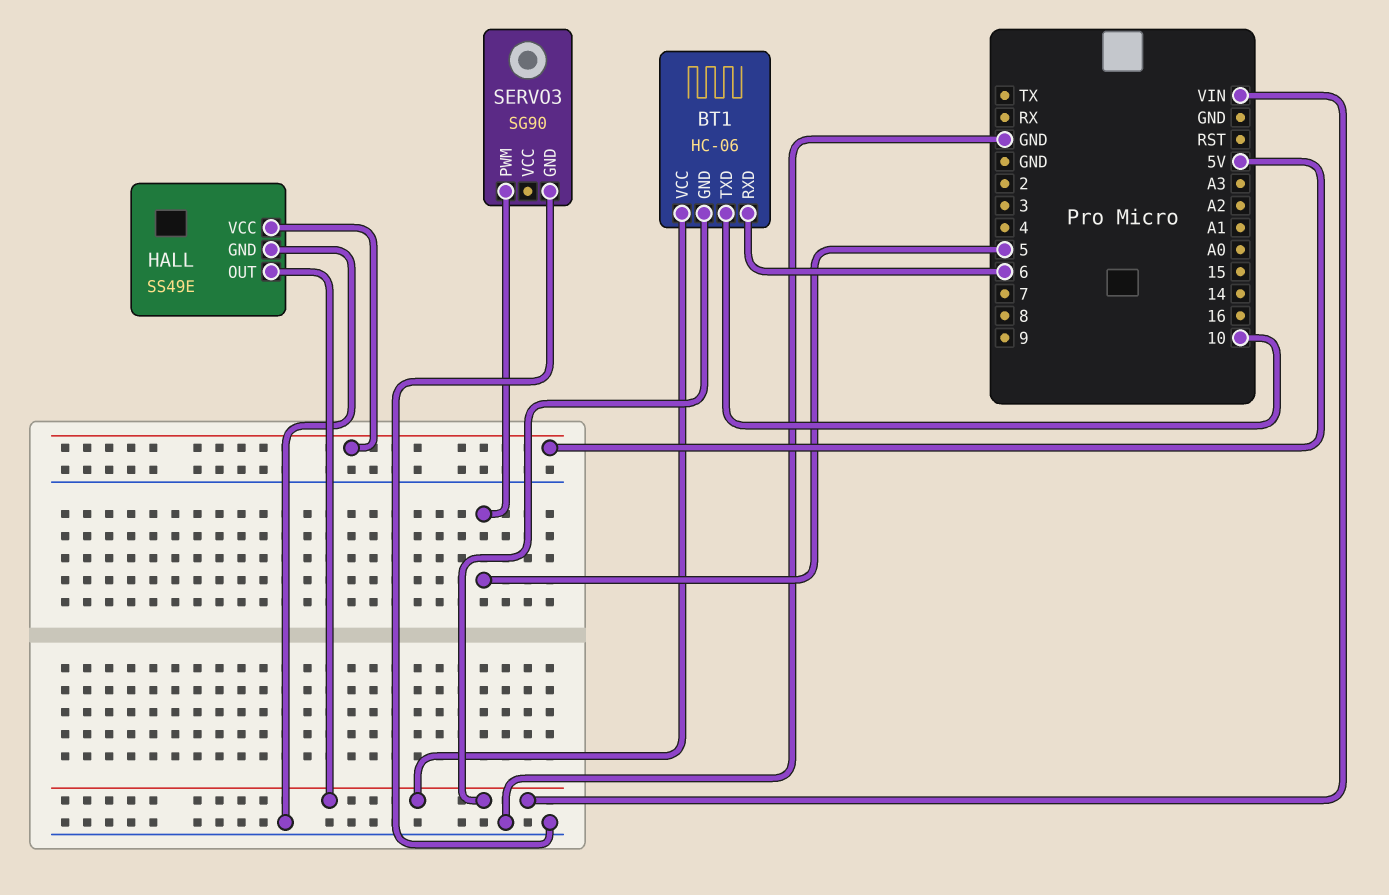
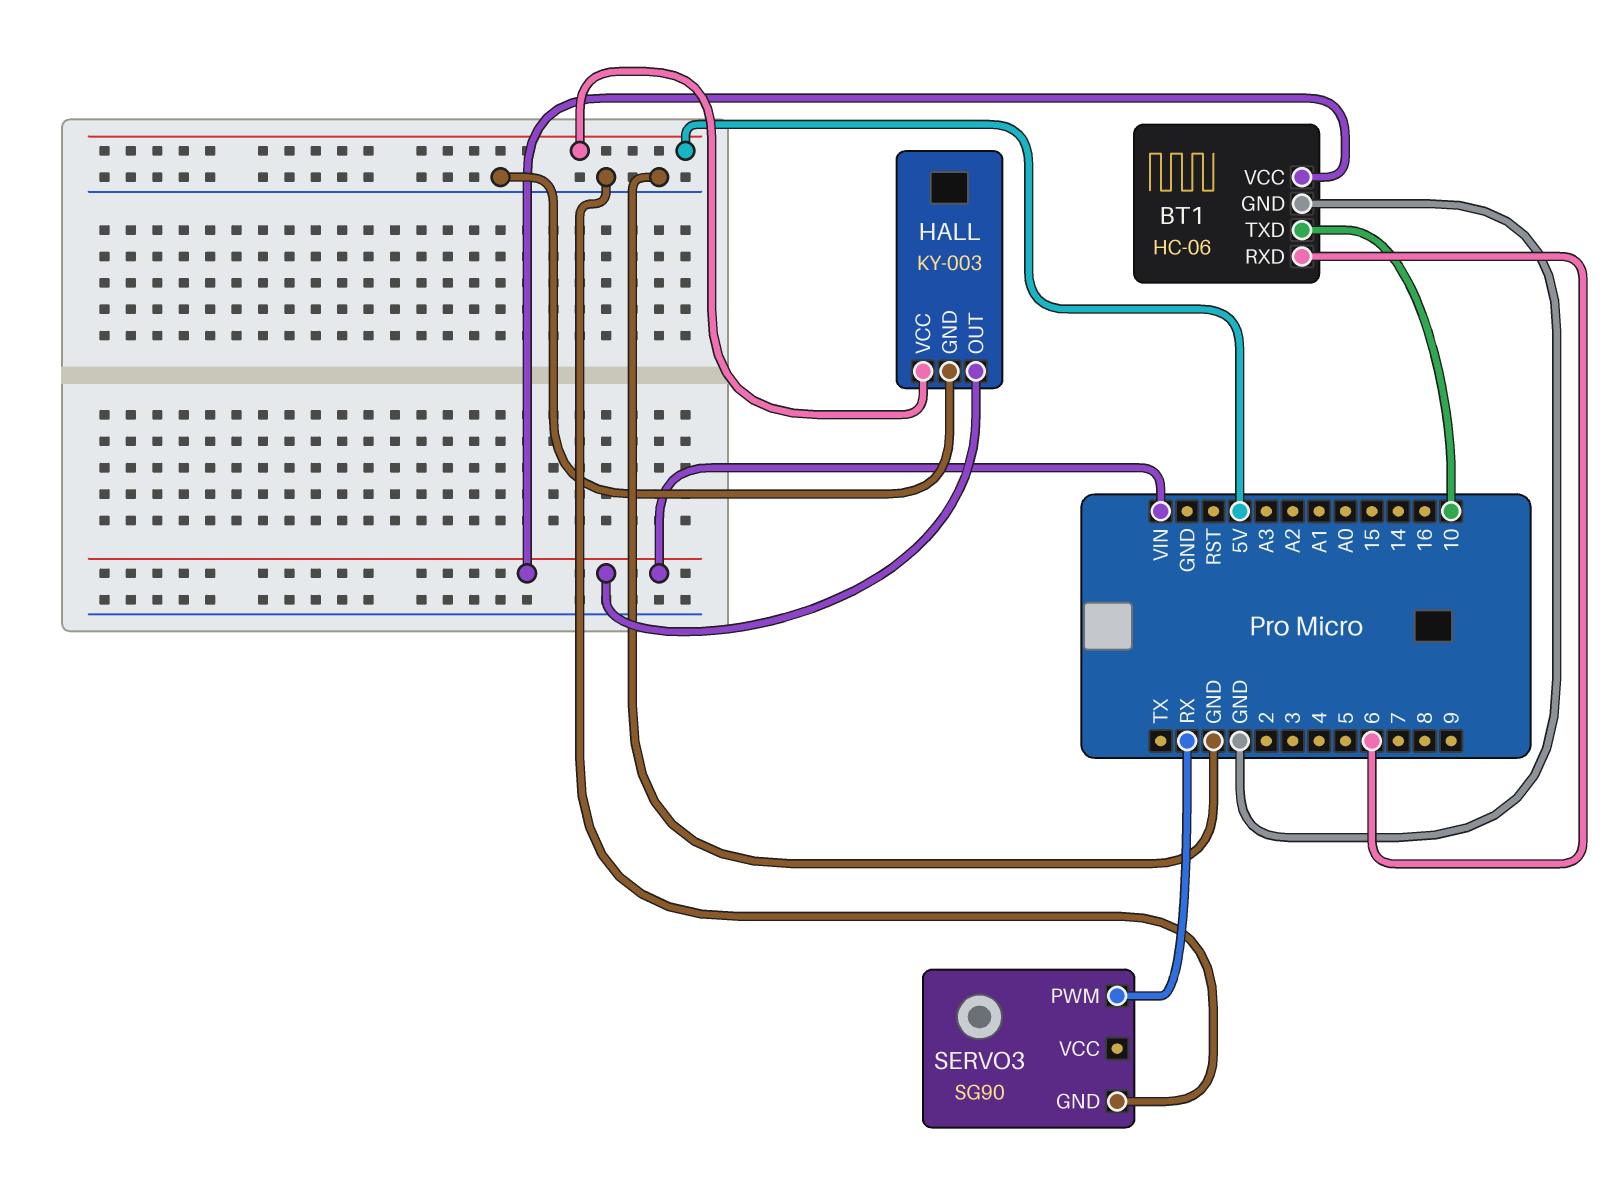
BT1 pin GND: VIN -> GND
HALL: SS49E -> KY-003
SERVO3 pin PWM: 5 -> RX

